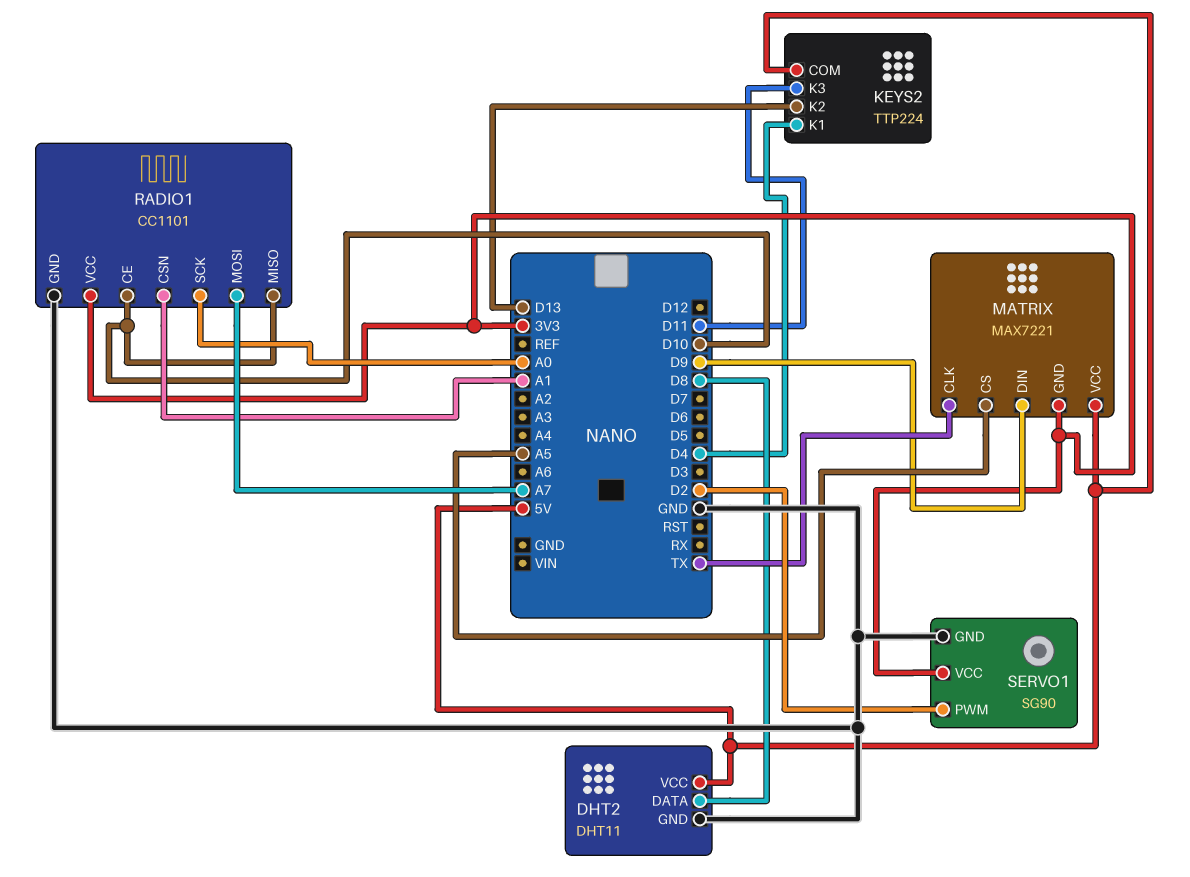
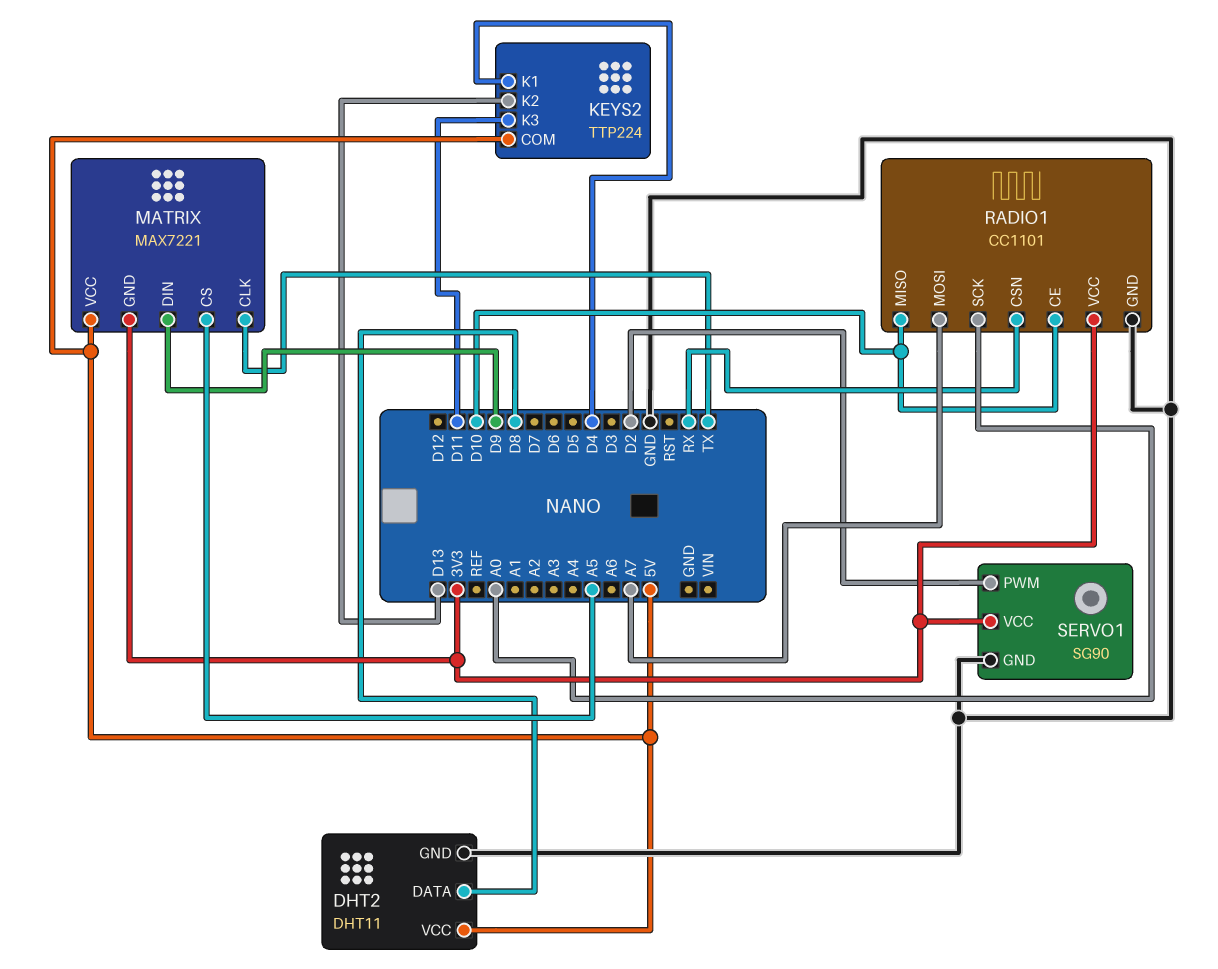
RADIO1 pin CSN: A1 -> RX

